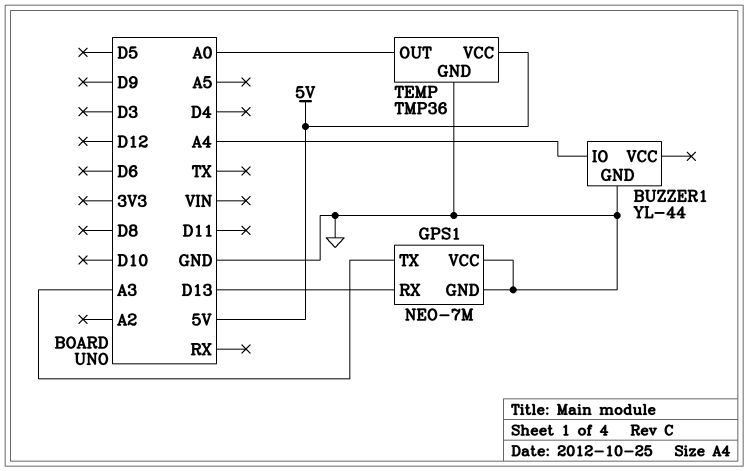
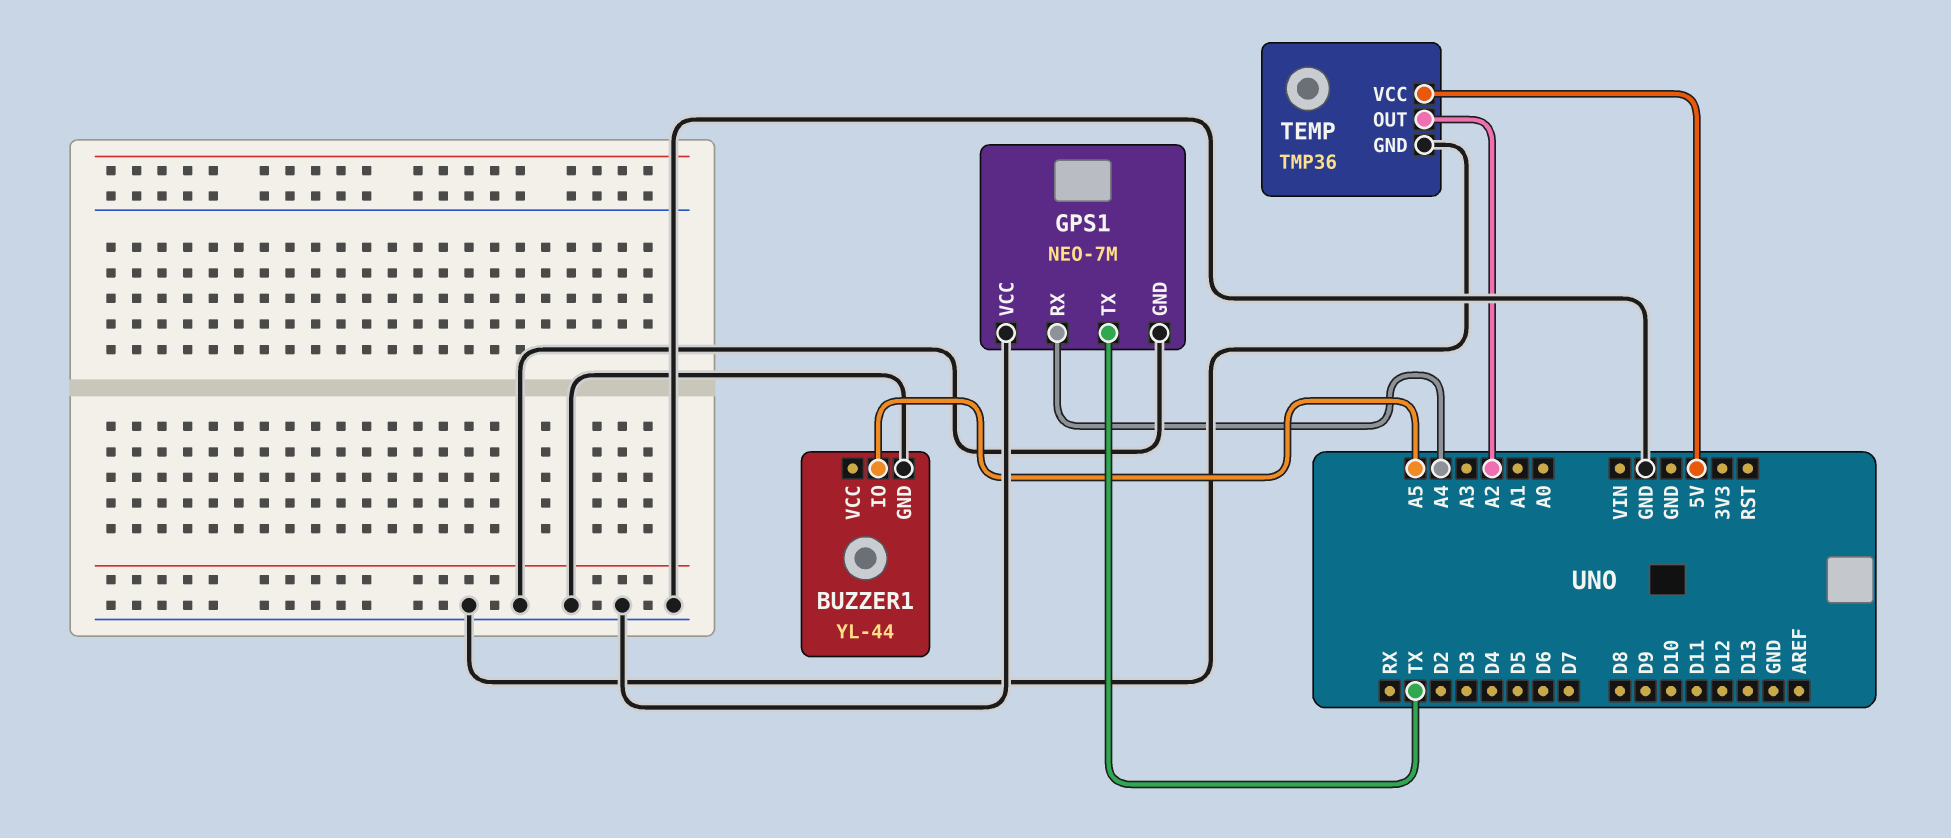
BUZZER1 pin IO: A4 -> A5
GPS1 pin RX: D13 -> A4
GPS1 pin TX: A3 -> TX
TEMP pin OUT: A0 -> A2

